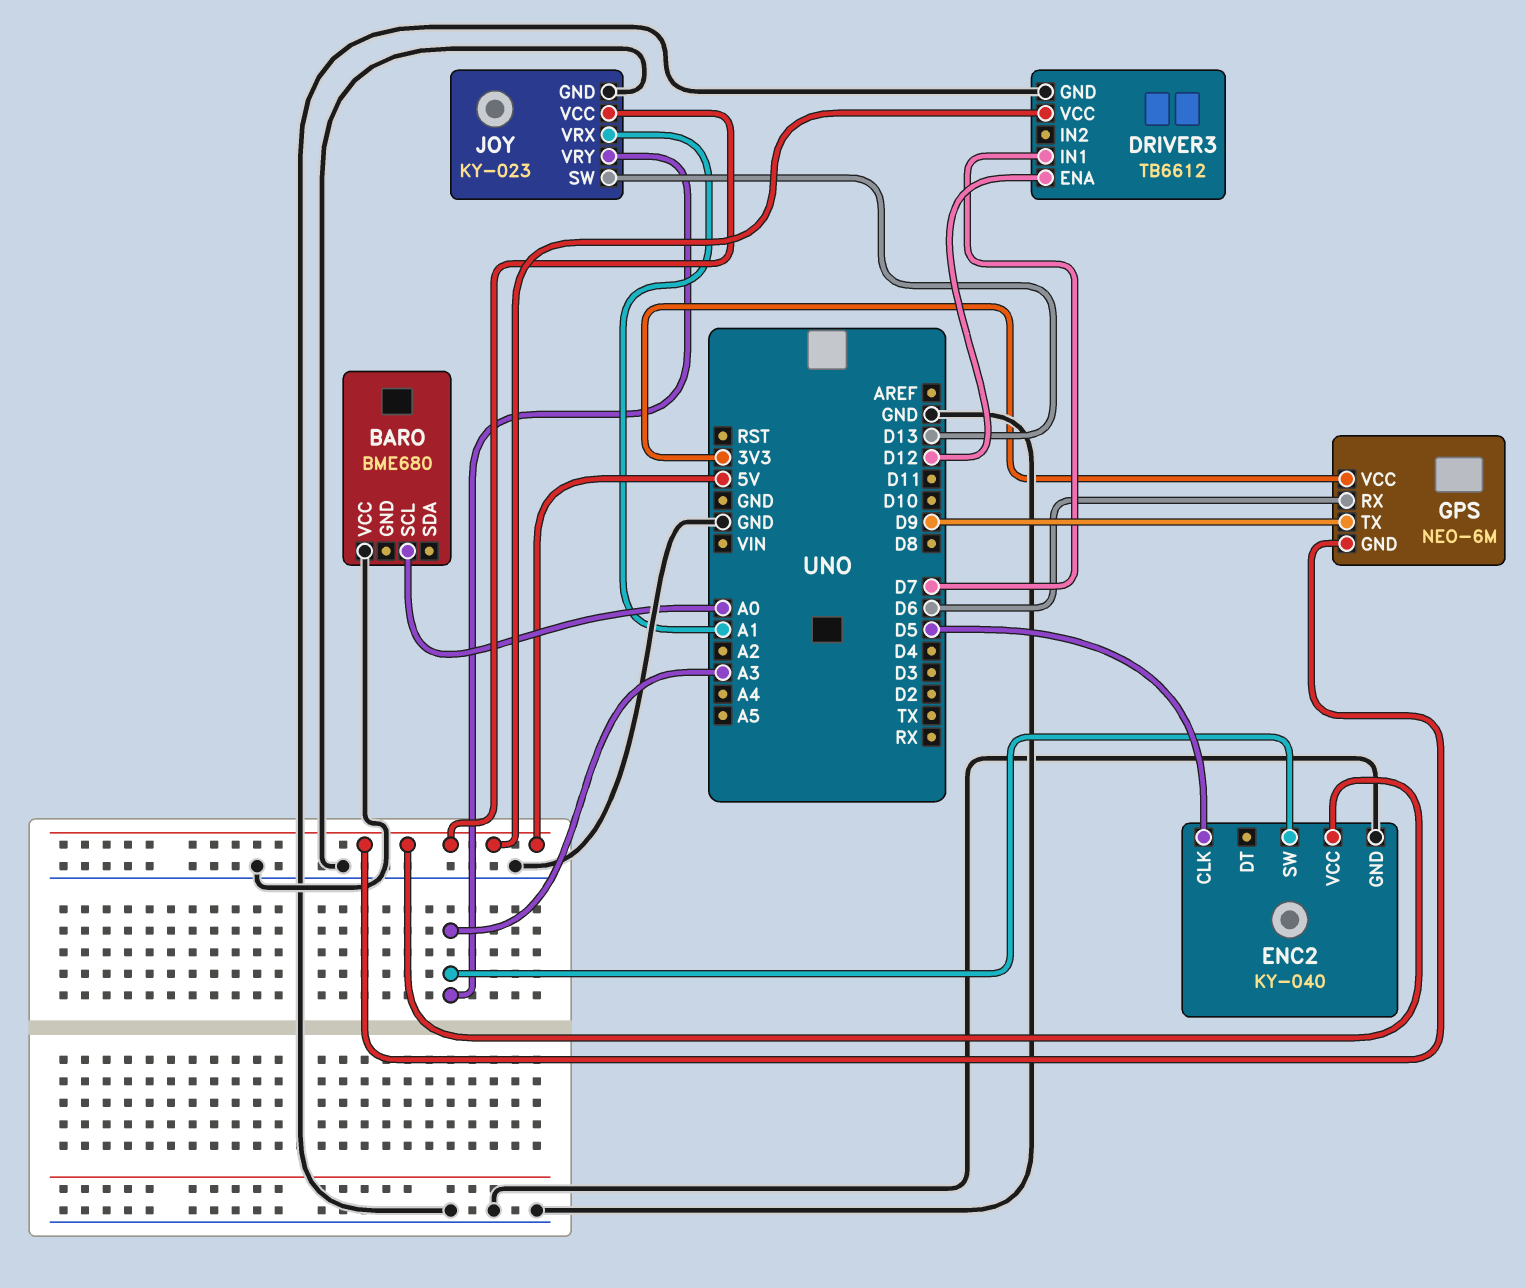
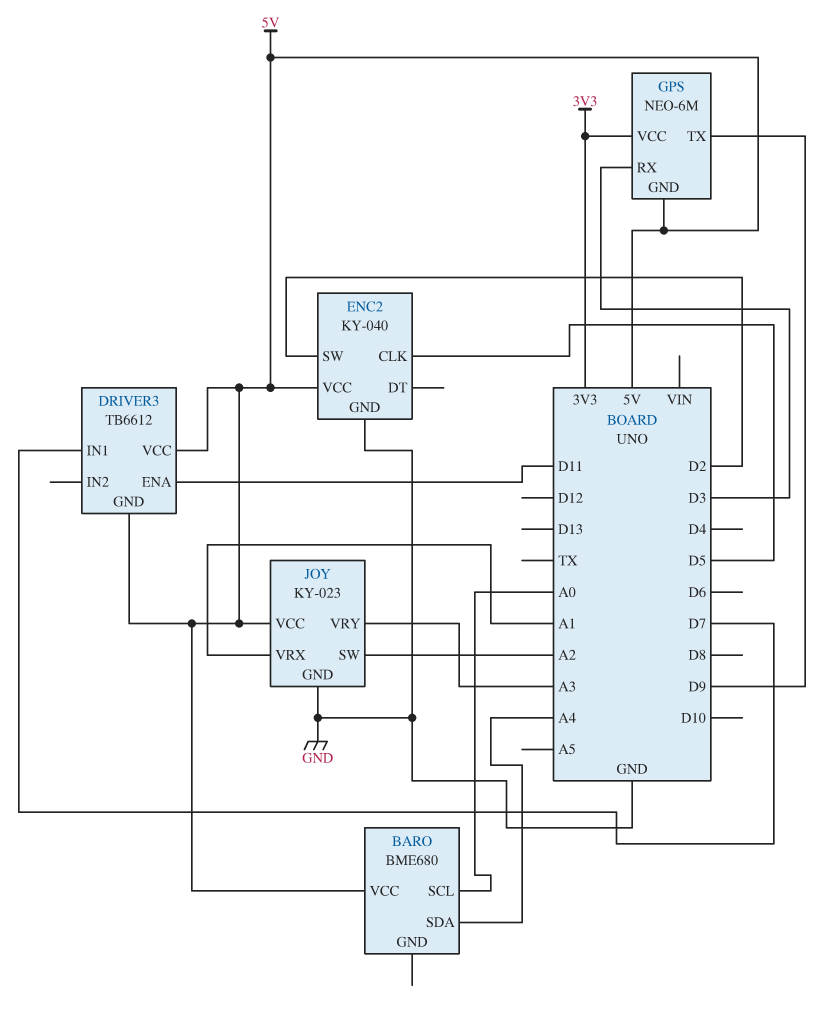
BARO pin SDA: none -> A4
BARO pin VCC: GND -> 5V
DRIVER3 pin ENA: D12 -> D11
DRIVER3 pin GND: GND -> 5V
ENC2 pin SW: A3 -> D2
GPS pin RX: D6 -> D3
JOY pin SW: D13 -> A2

